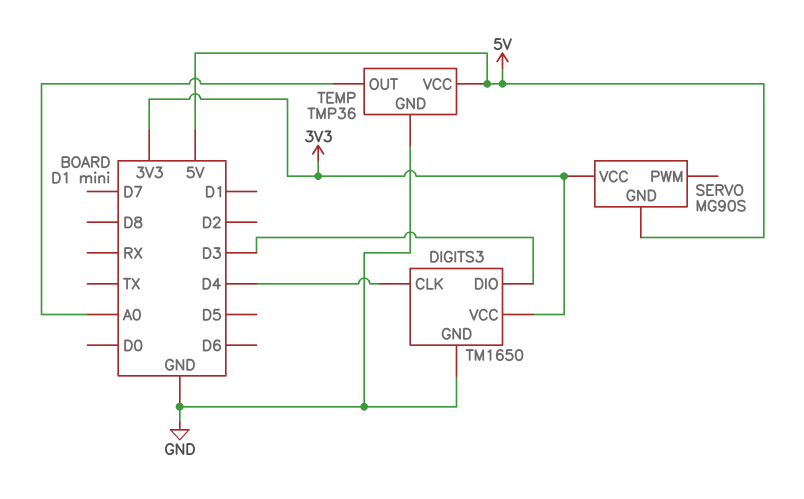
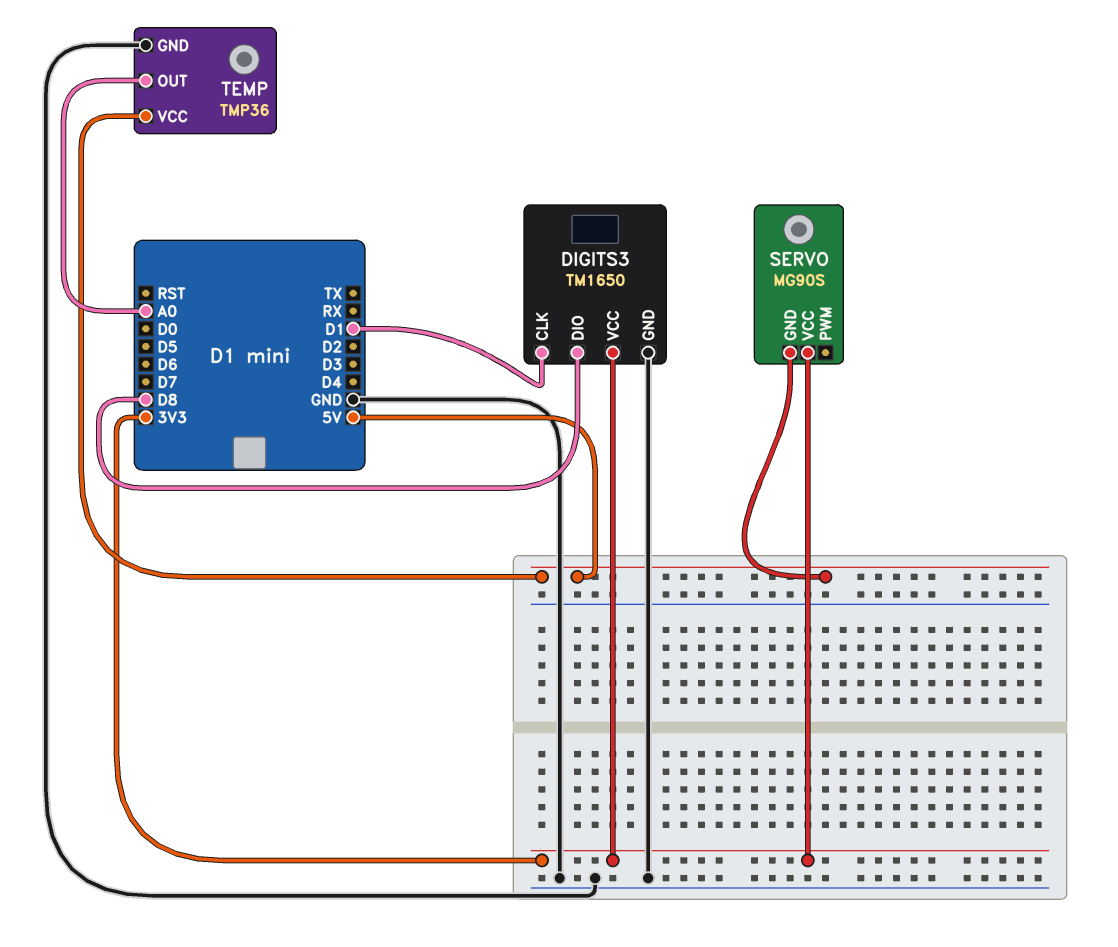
DIGITS3 pin CLK: D4 -> D1
DIGITS3 pin DIO: D3 -> D8

